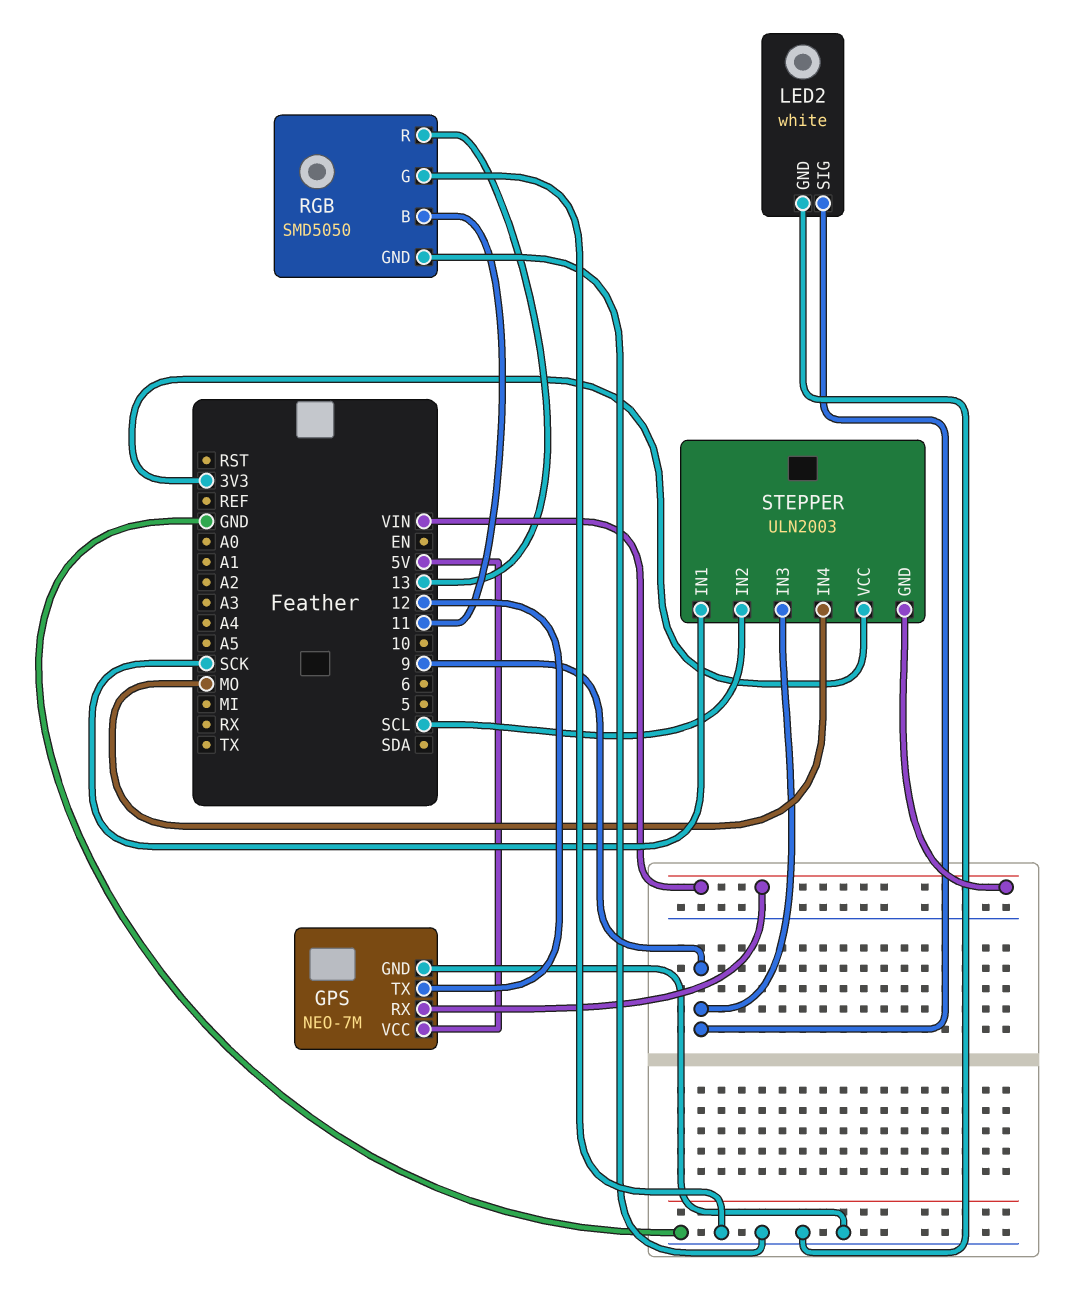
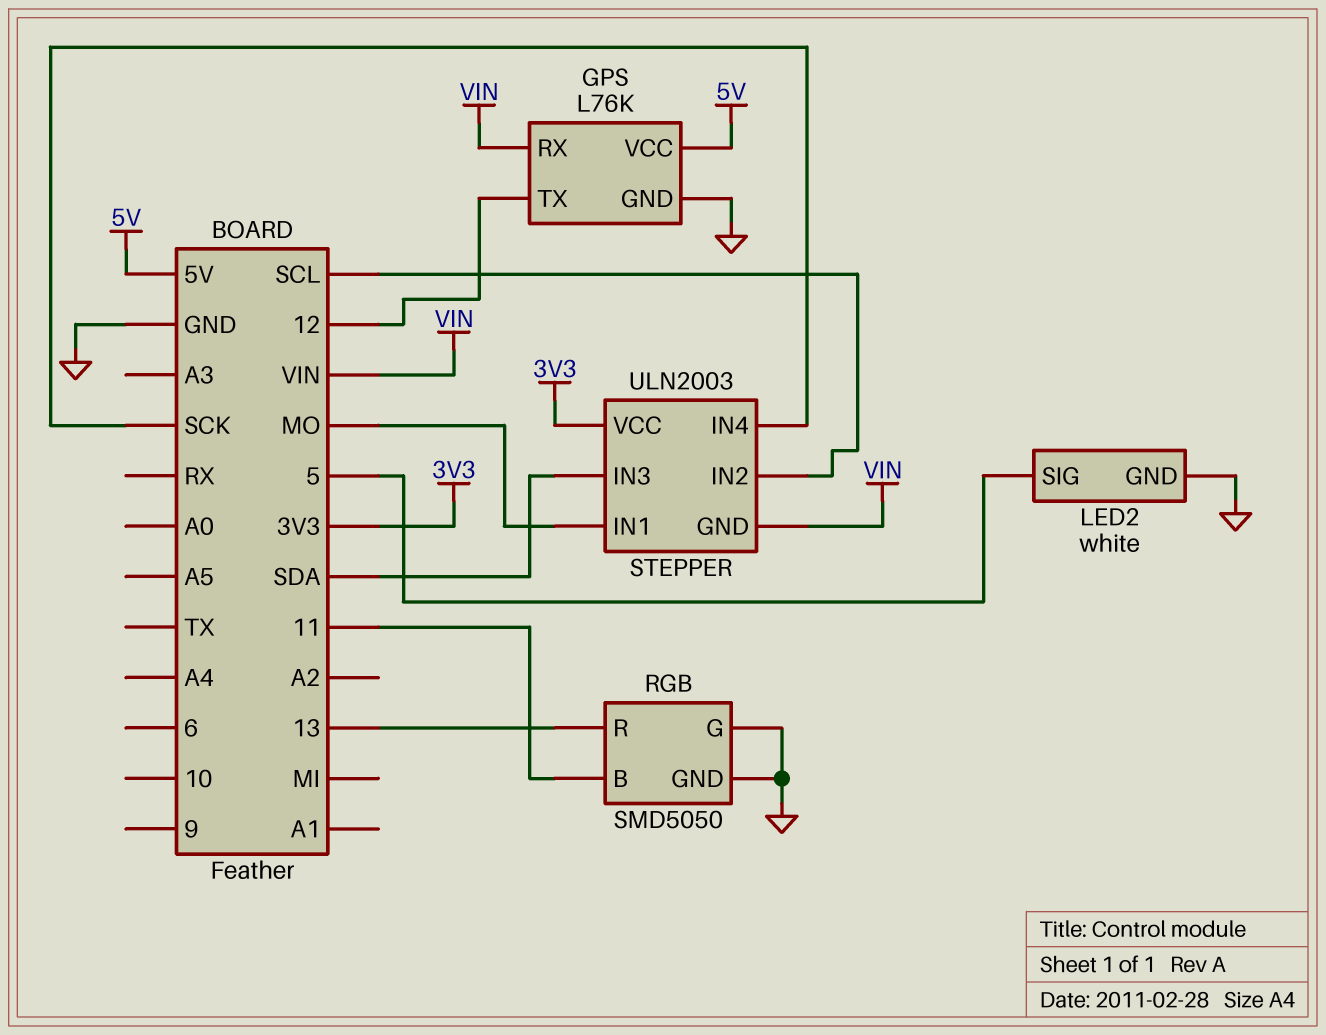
GPS: NEO-7M -> L76K
LED2 pin SIG: 9 -> 5
STEPPER pin IN1: SCK -> MO
STEPPER pin IN3: 9 -> SDA
STEPPER pin IN4: MO -> SCK

